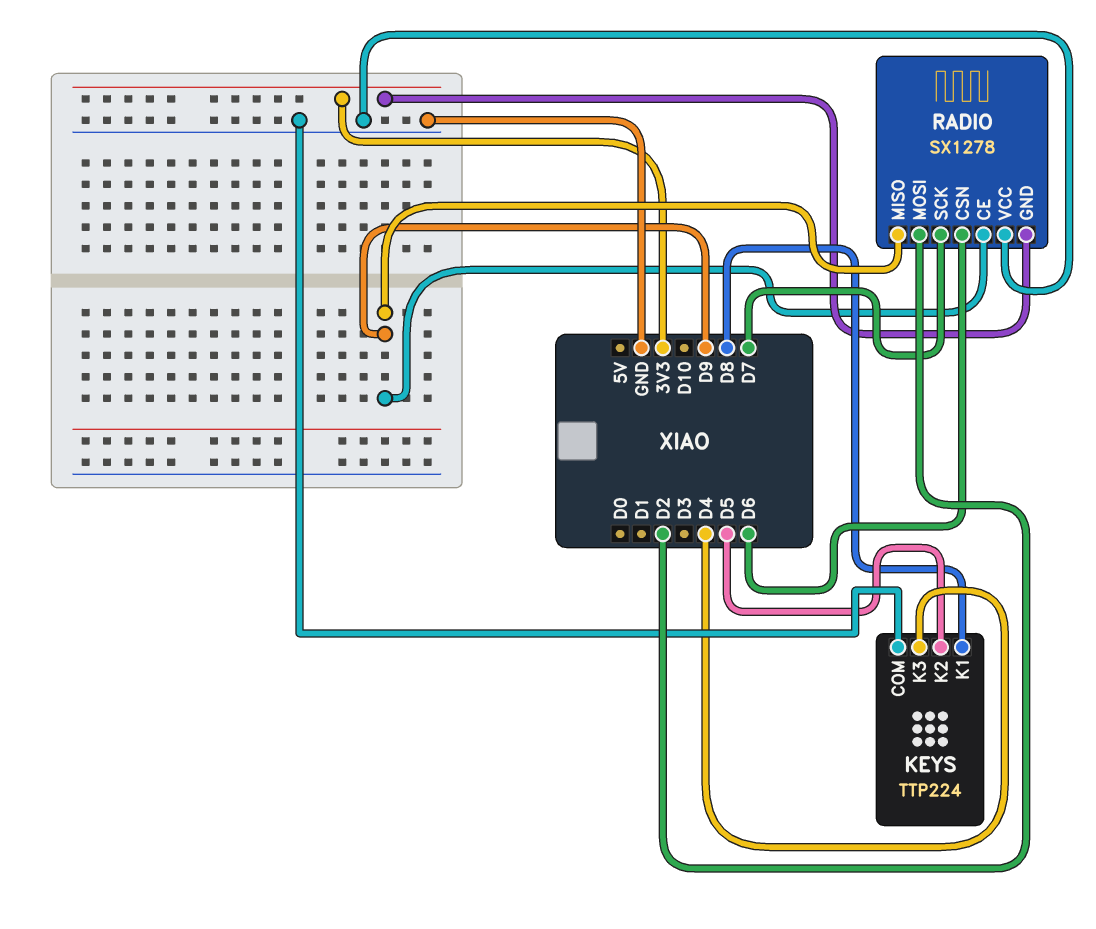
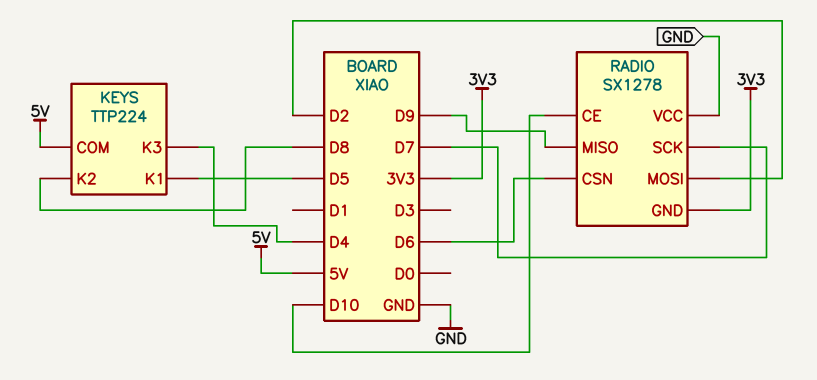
KEYS pin COM: GND -> 5V
KEYS pin K1: D8 -> D5
KEYS pin K2: D5 -> D8
RADIO pin CE: D9 -> D10

